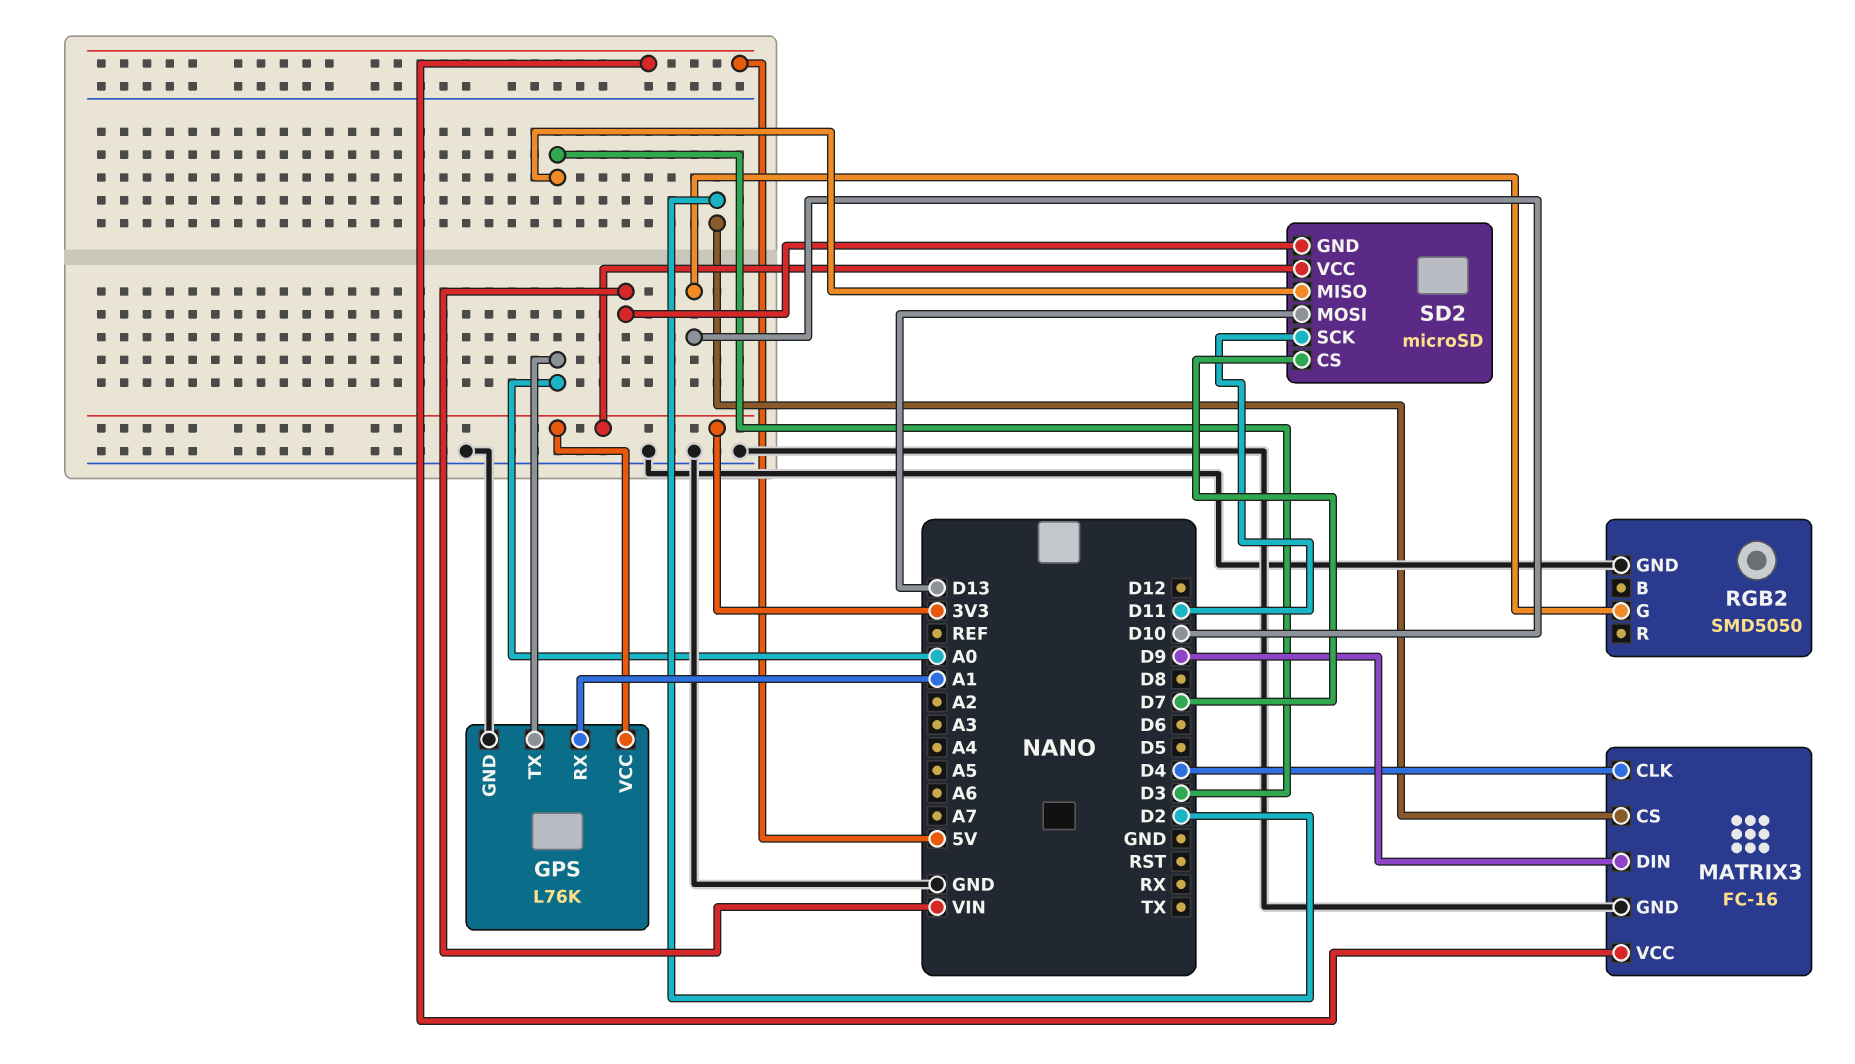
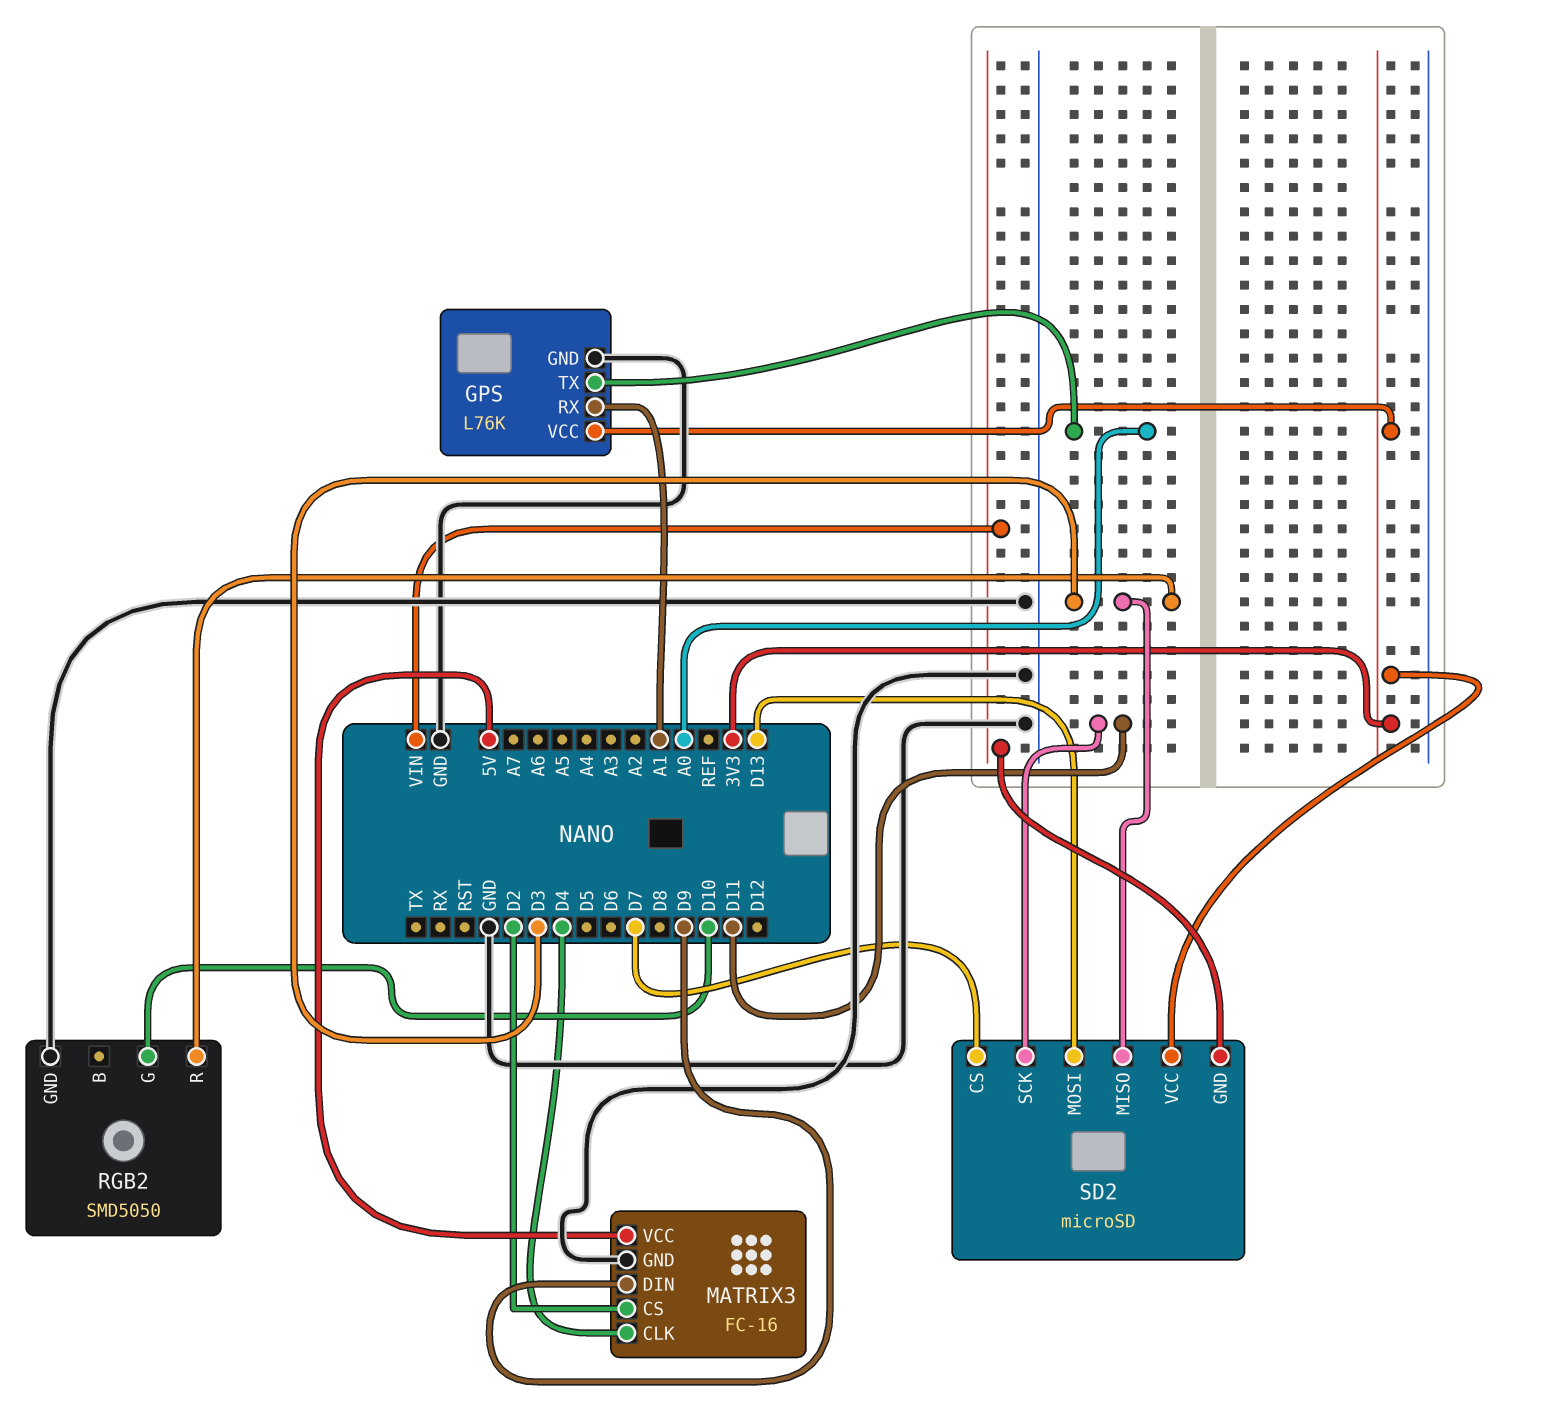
RGB2 pin R: none -> D3

